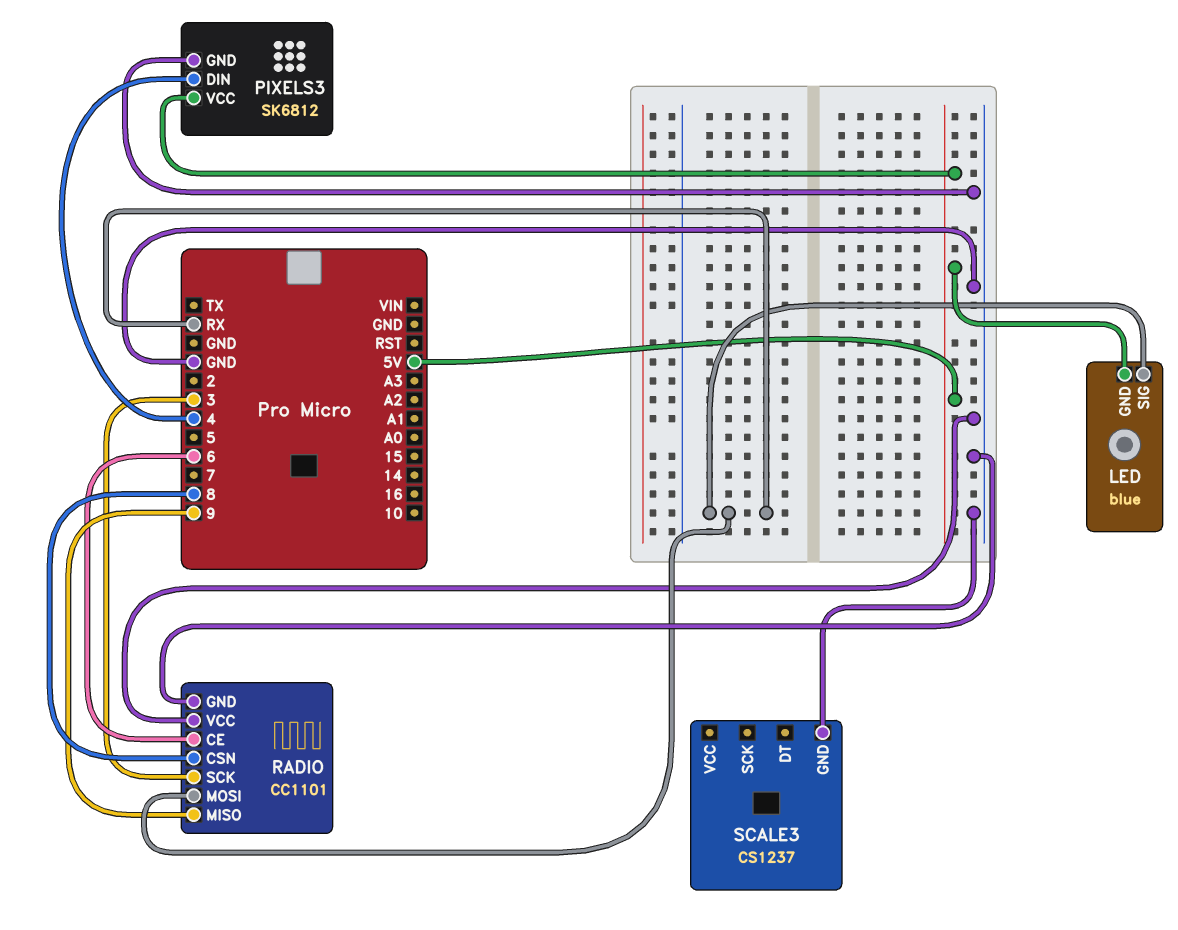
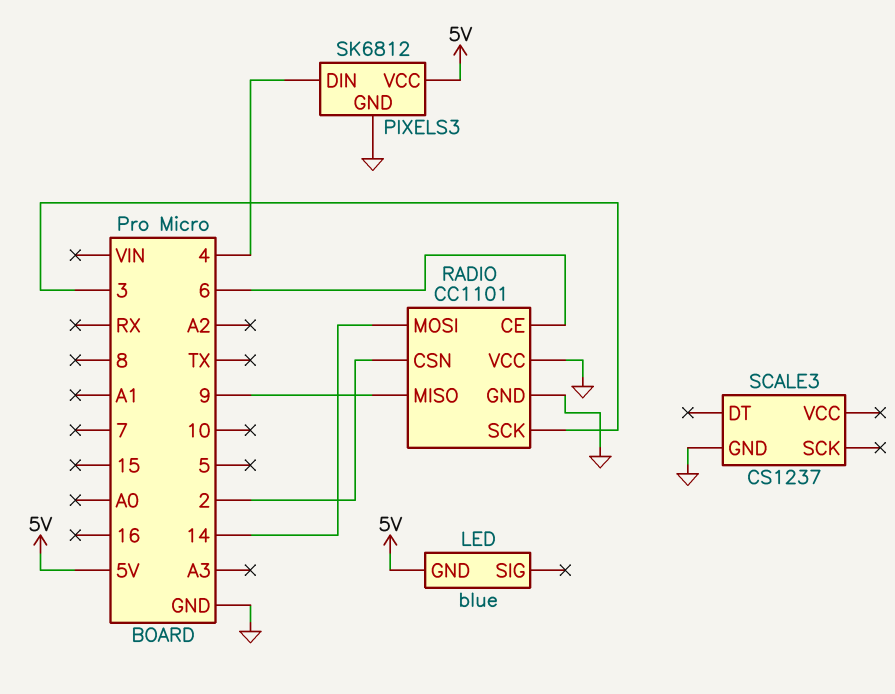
LED pin SIG: RX -> none
RADIO pin CSN: 8 -> 2
RADIO pin MOSI: RX -> 14

